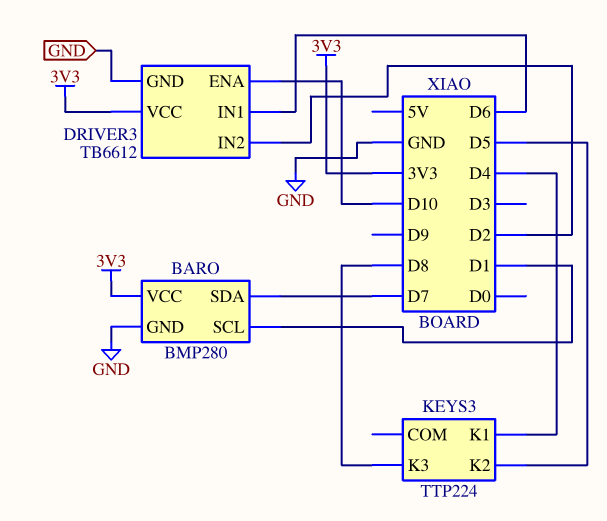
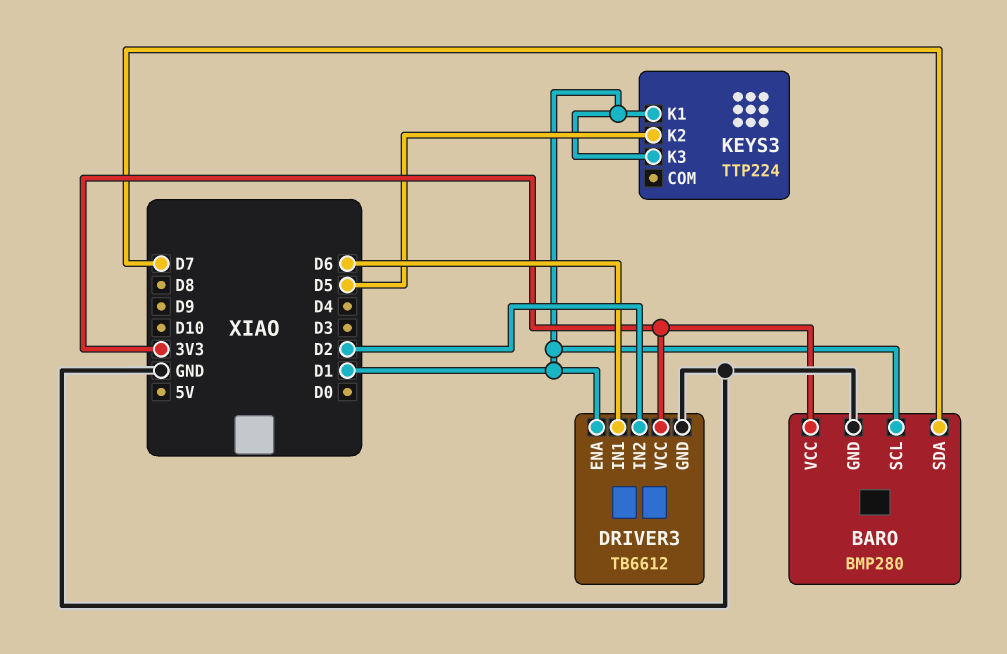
DRIVER3 pin ENA: D10 -> D1
KEYS3 pin K1: D4 -> D1
KEYS3 pin K3: D8 -> D1

